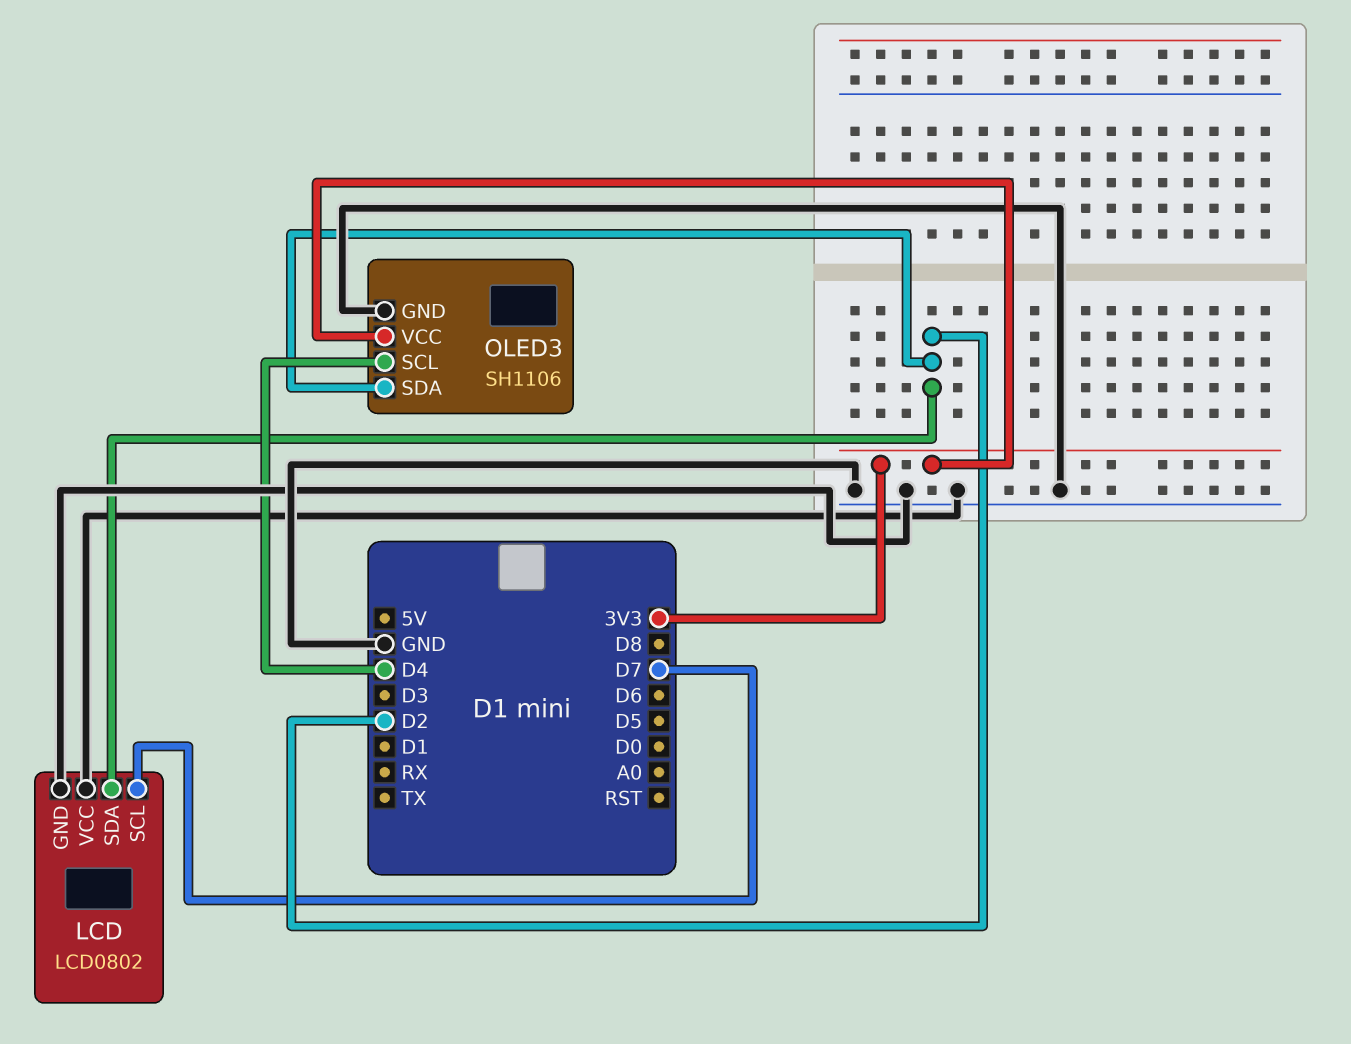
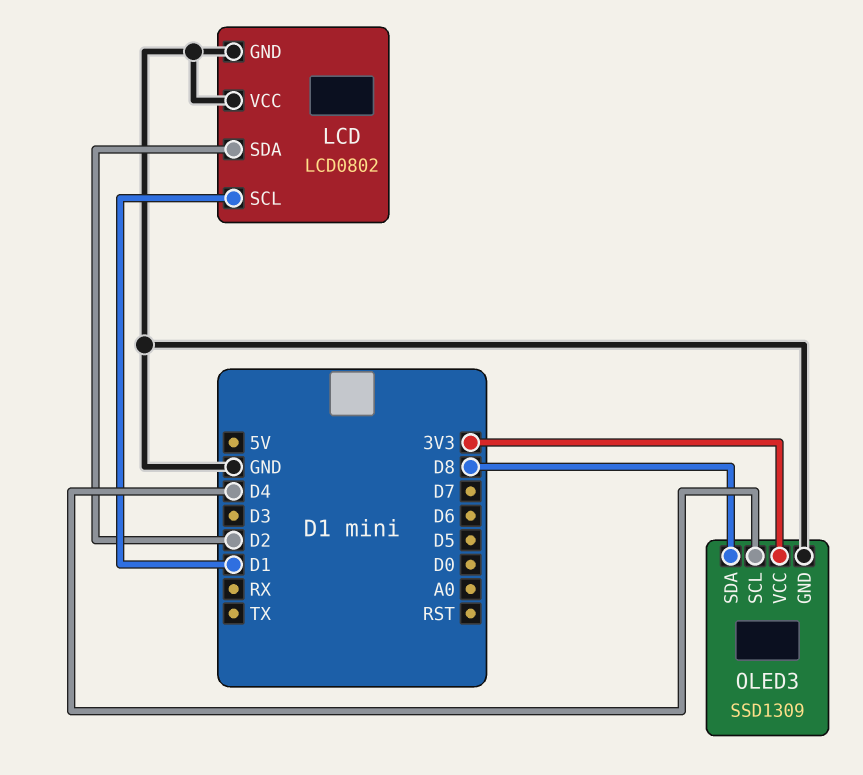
LCD pin SCL: D7 -> D1
OLED3: SH1106 -> SSD1309
OLED3 pin SDA: D2 -> D8

